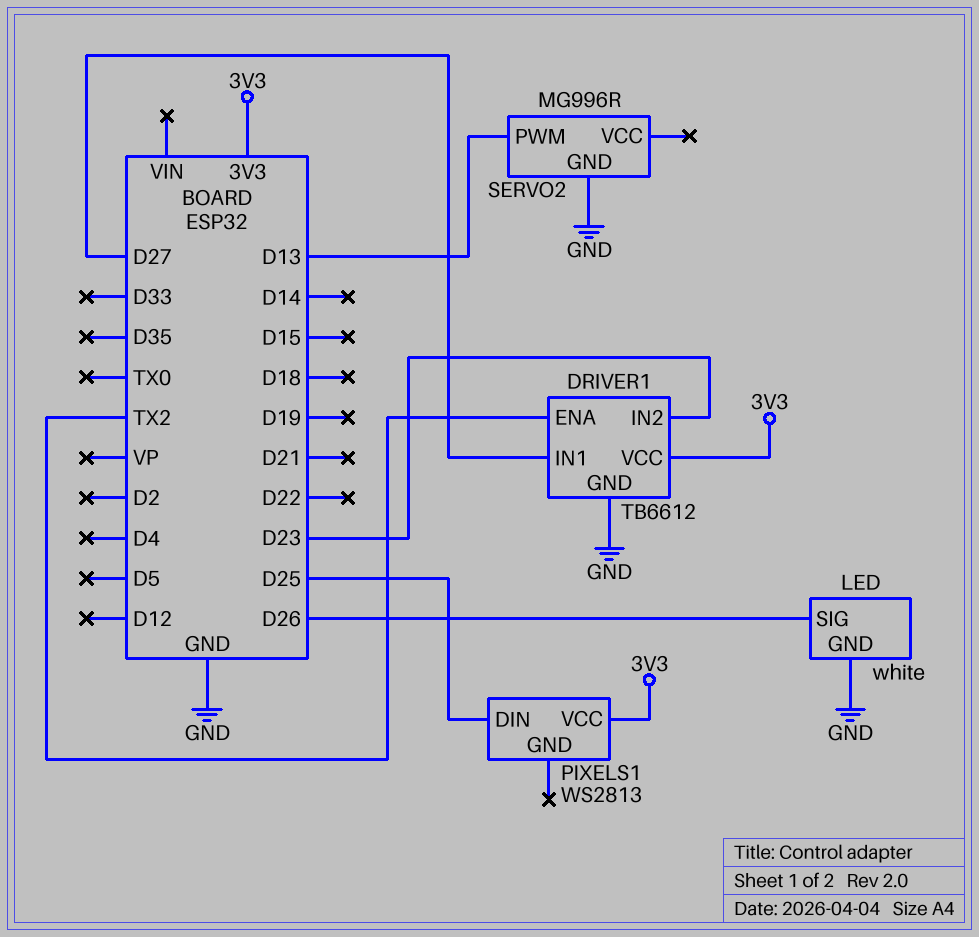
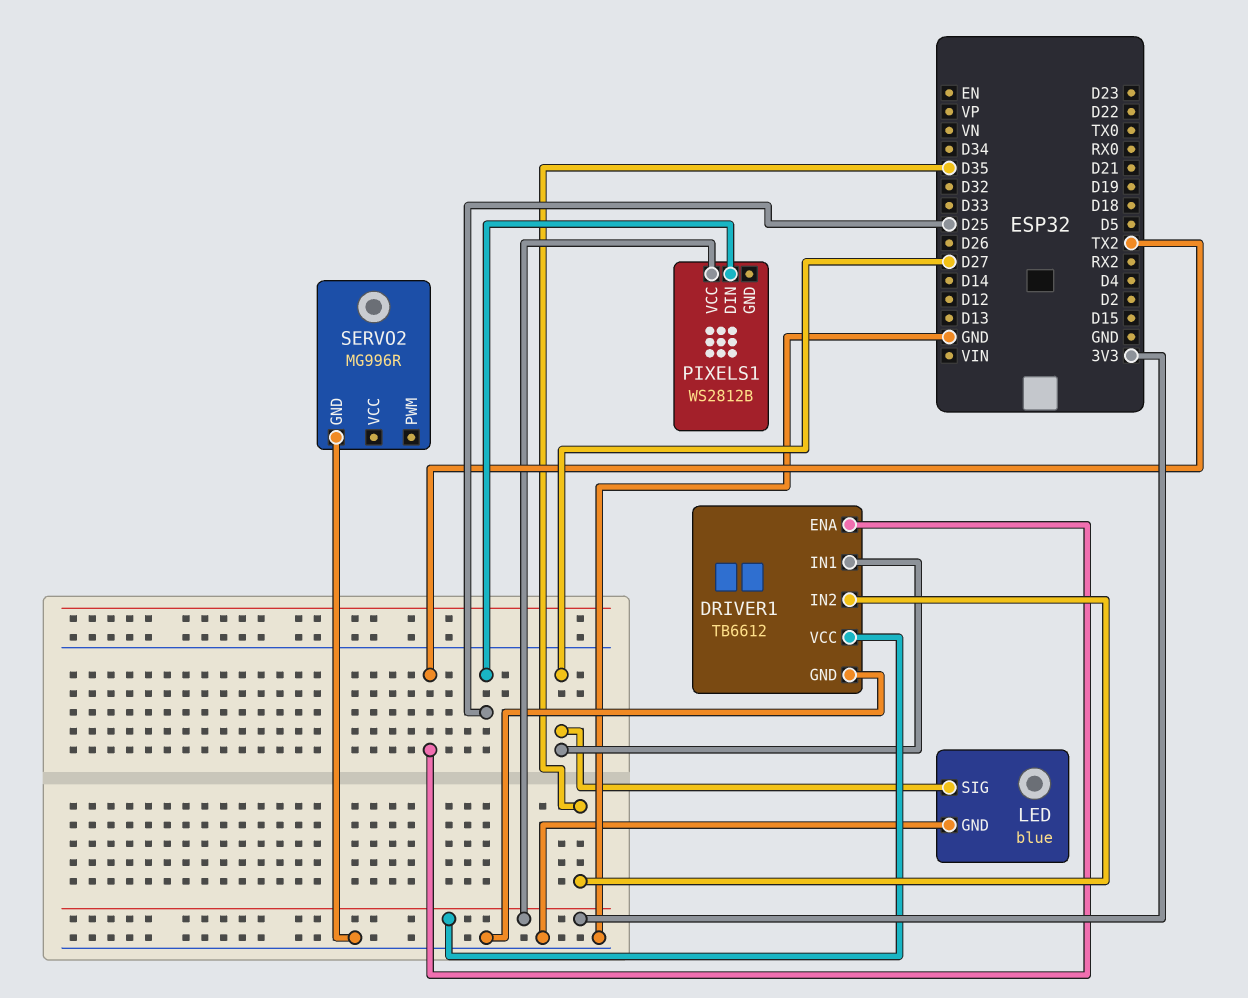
DRIVER1 pin IN2: D23 -> D35
LED: white -> blue
LED pin SIG: D26 -> D27
PIXELS1: WS2813 -> WS2812B
SERVO2 pin PWM: D13 -> none

